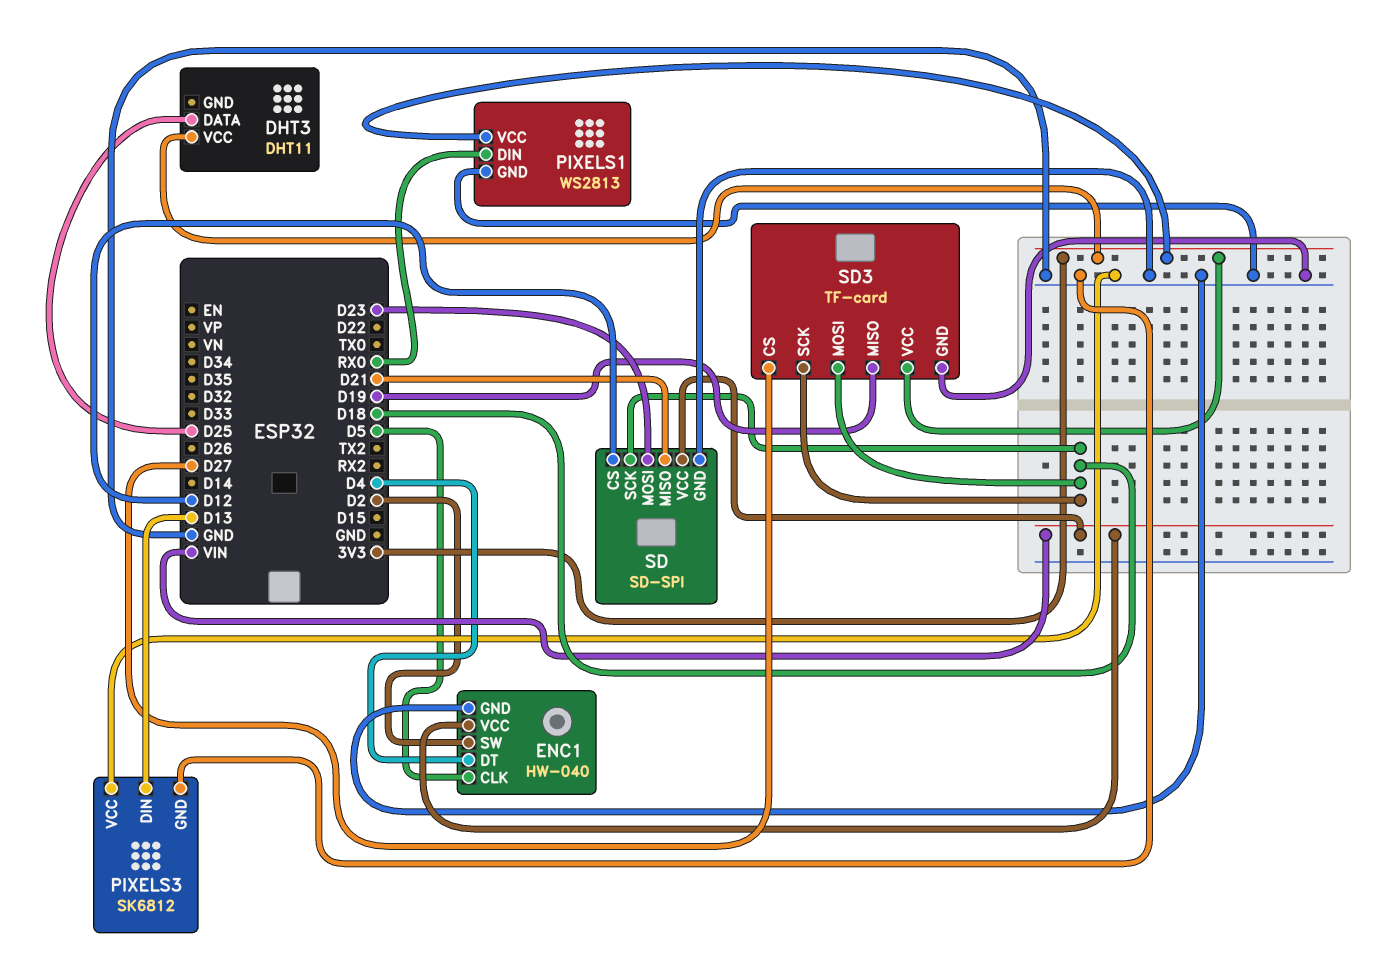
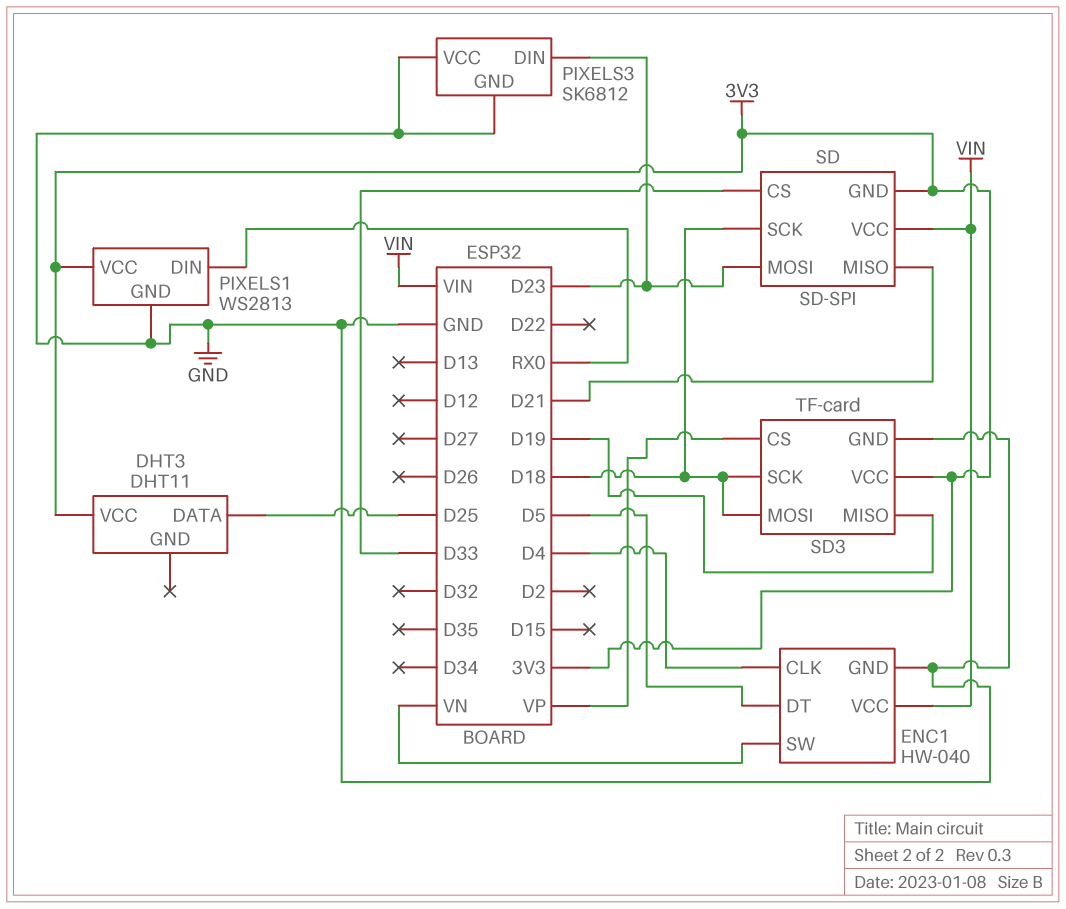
ENC1 pin CLK: D5 -> D4
ENC1 pin DT: D4 -> D5
ENC1 pin SW: D2 -> VN
PIXELS3 pin DIN: D13 -> D23
SD pin CS: D12 -> D33
SD pin GND: GND -> 3V3
SD3 pin CS: D27 -> VP

